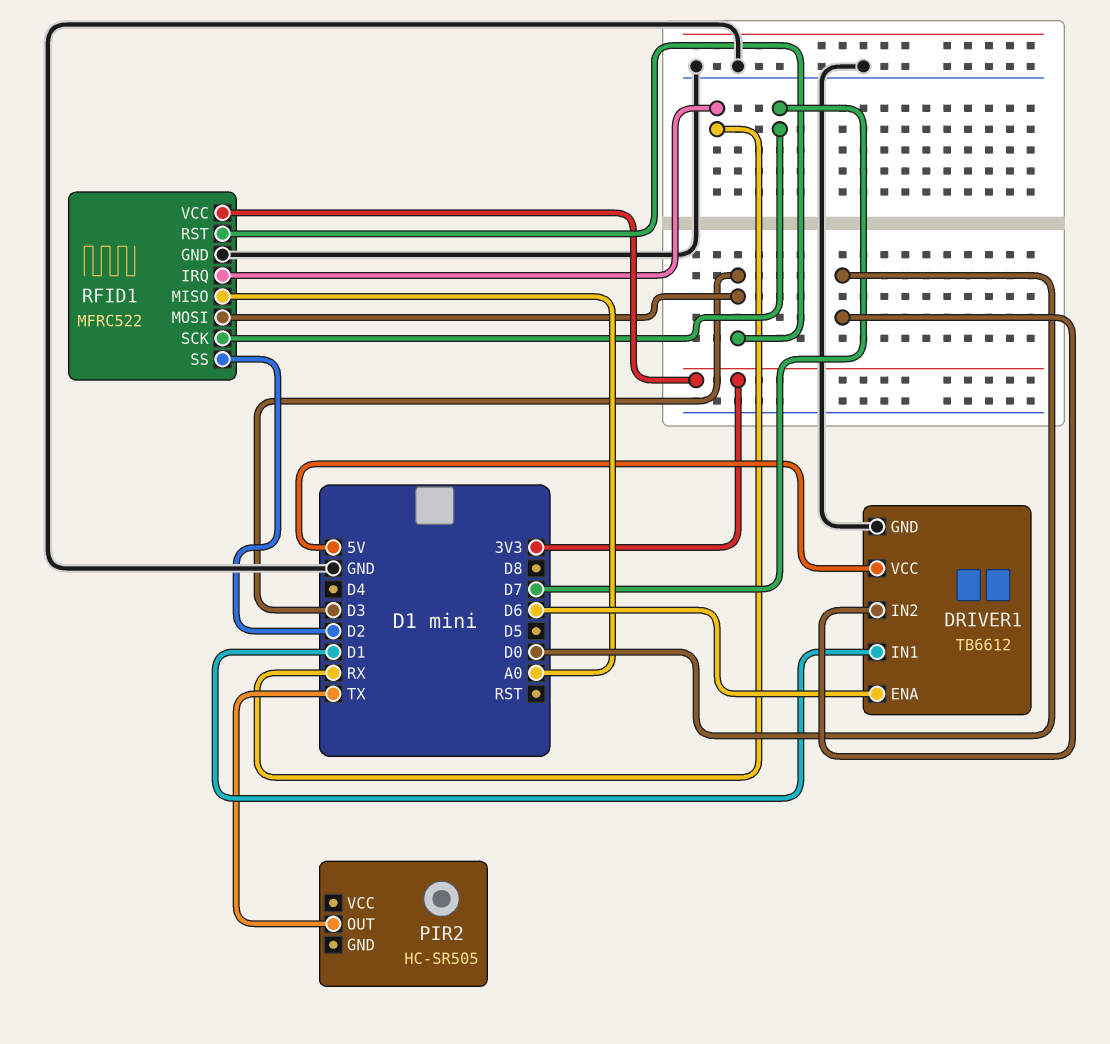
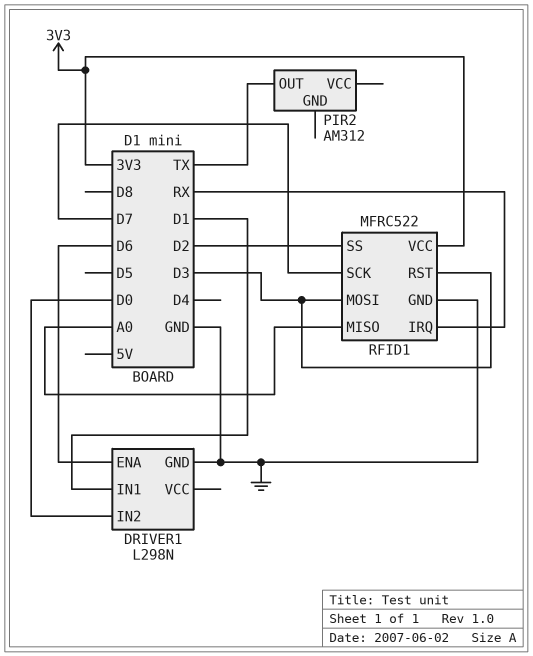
DRIVER1: TB6612 -> L298N
DRIVER1 pin VCC: 5V -> none
PIR2: HC-SR505 -> AM312

